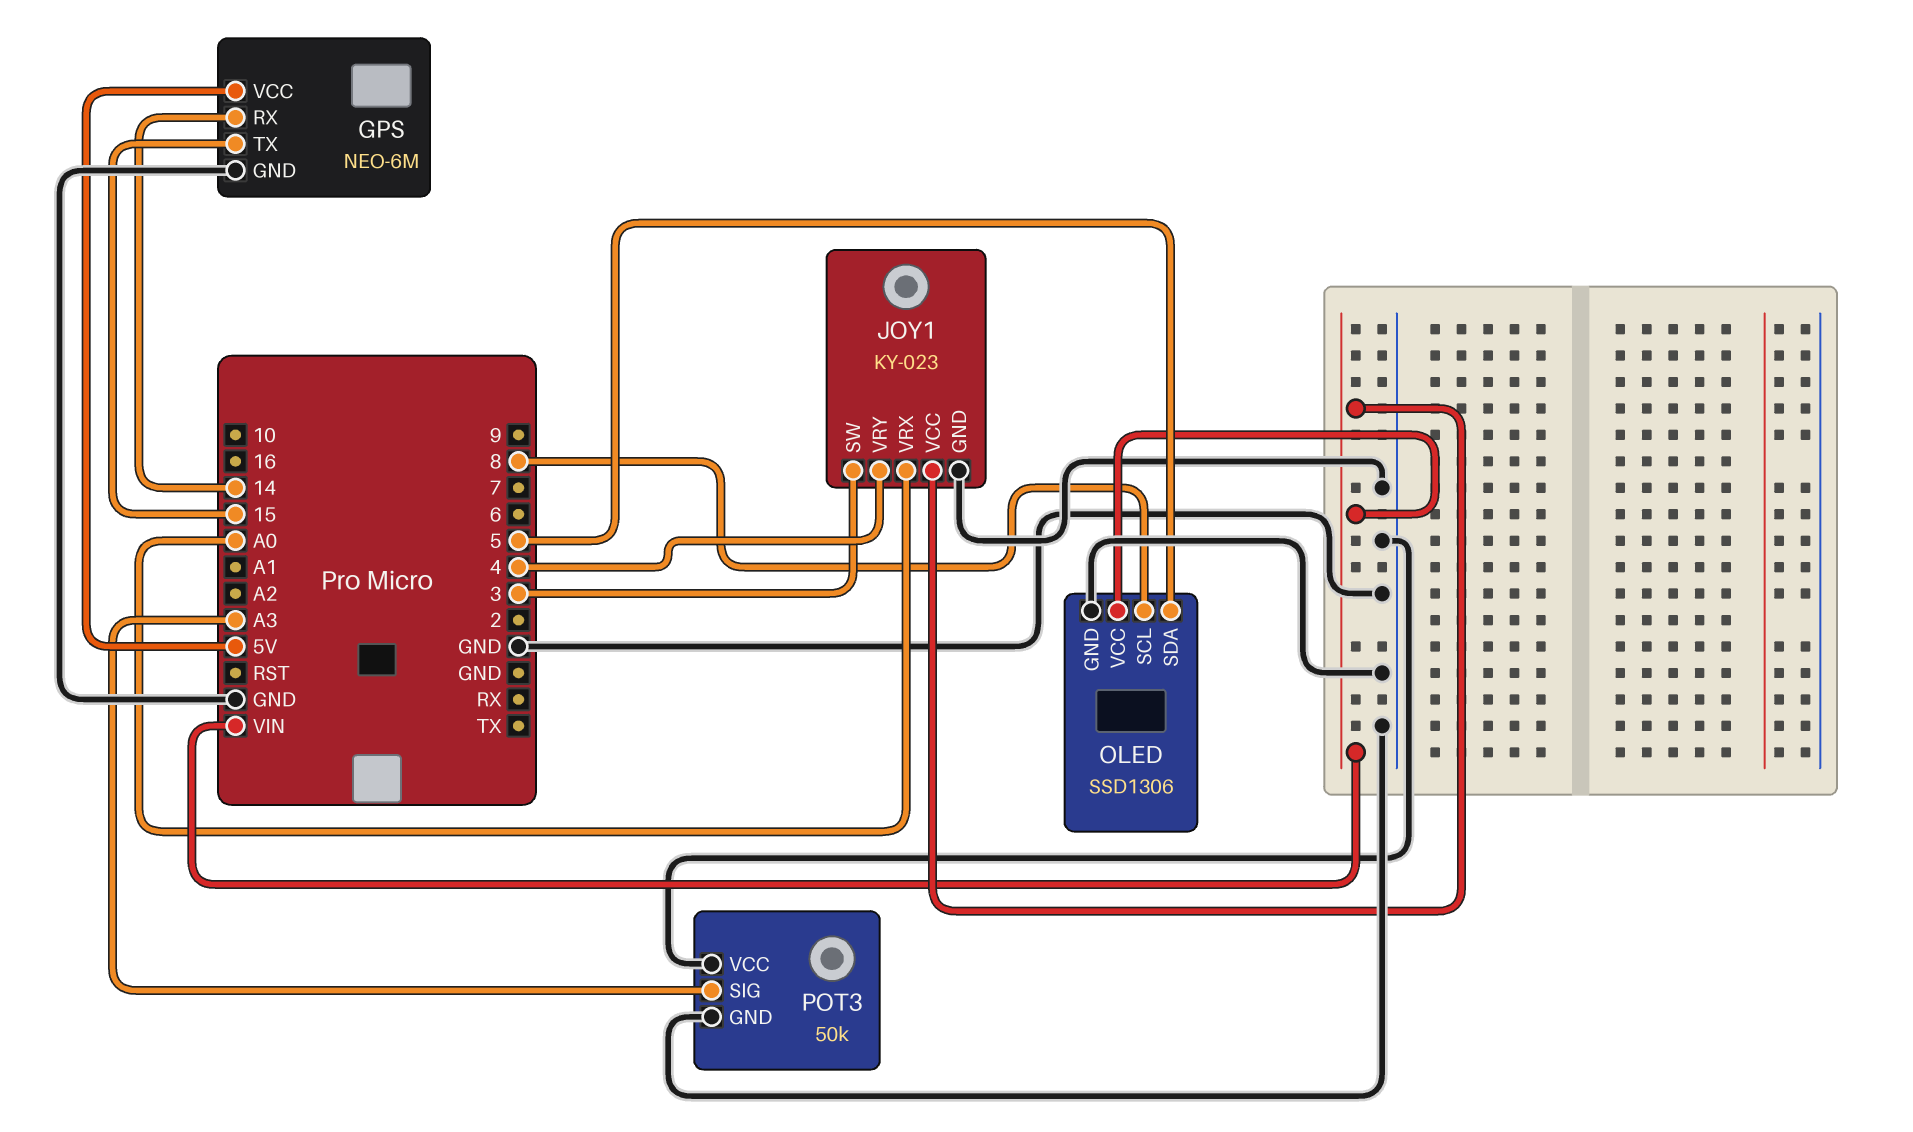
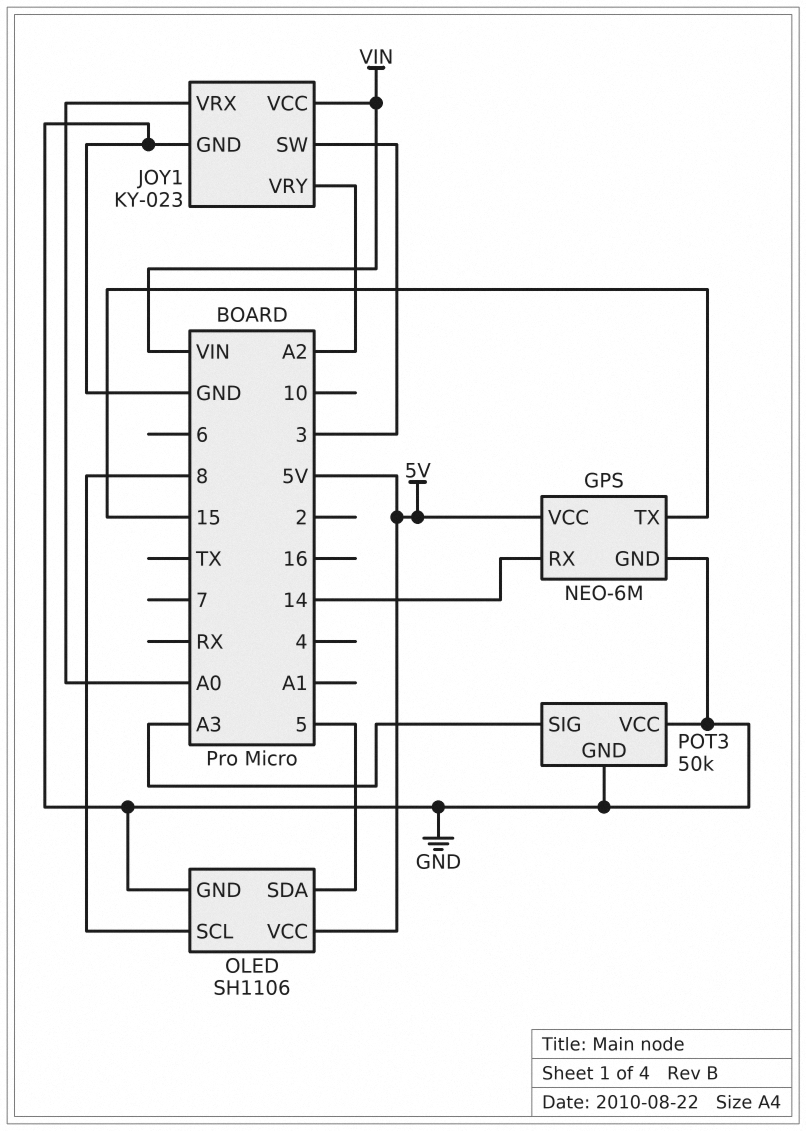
JOY1 pin VRY: 4 -> A2
OLED: SSD1306 -> SH1106
OLED pin VCC: VIN -> 5V

